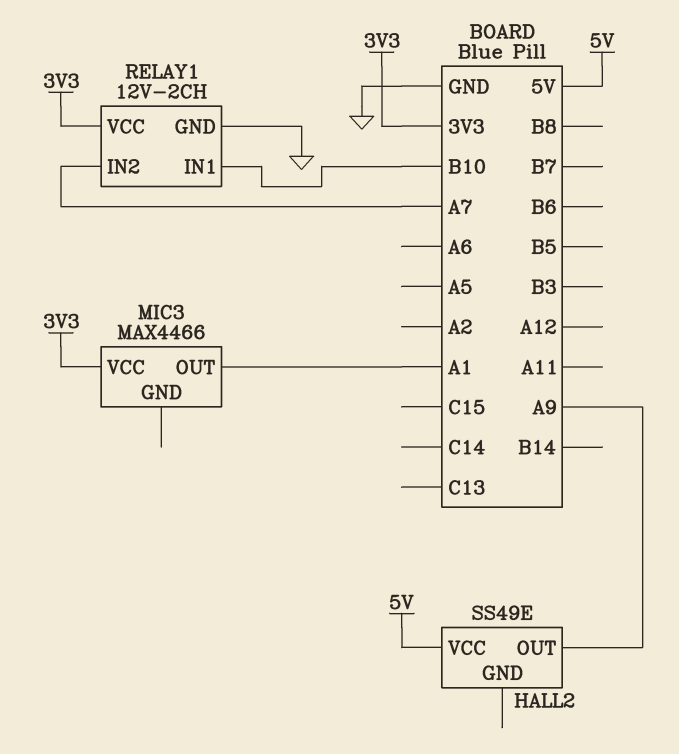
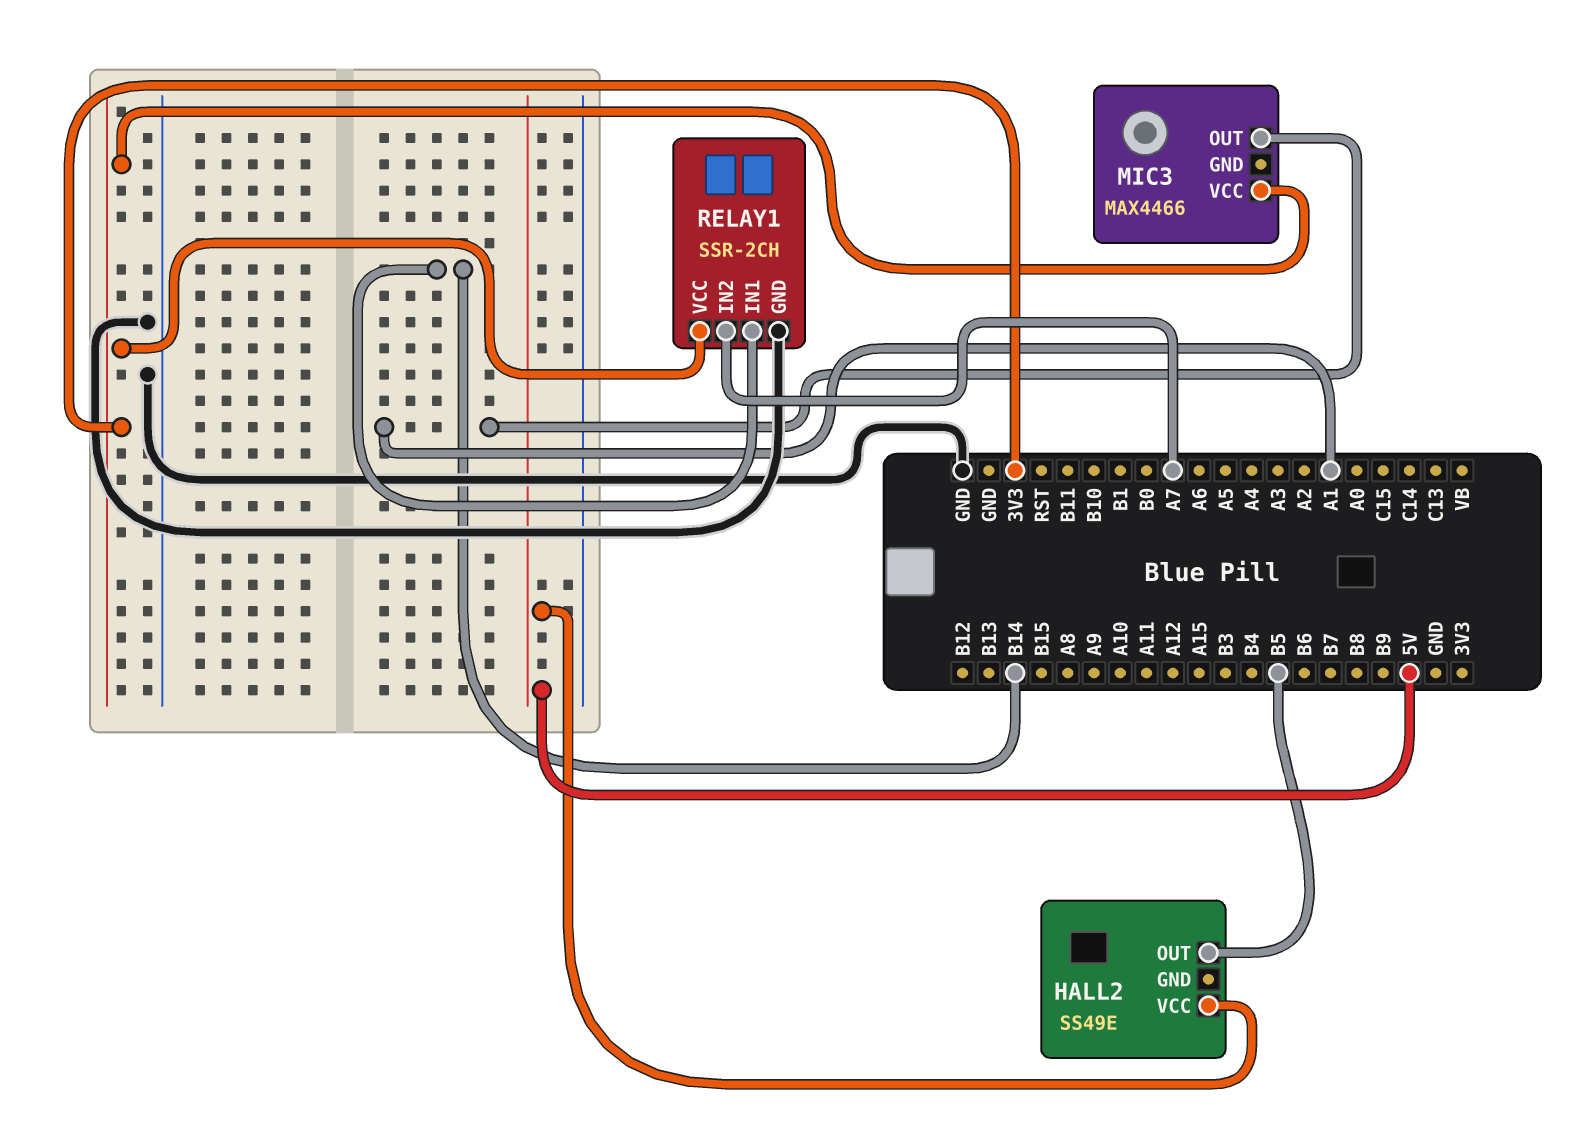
HALL2 pin OUT: A9 -> B5
RELAY1: 12V-2CH -> SSR-2CH
RELAY1 pin IN1: B10 -> B14

